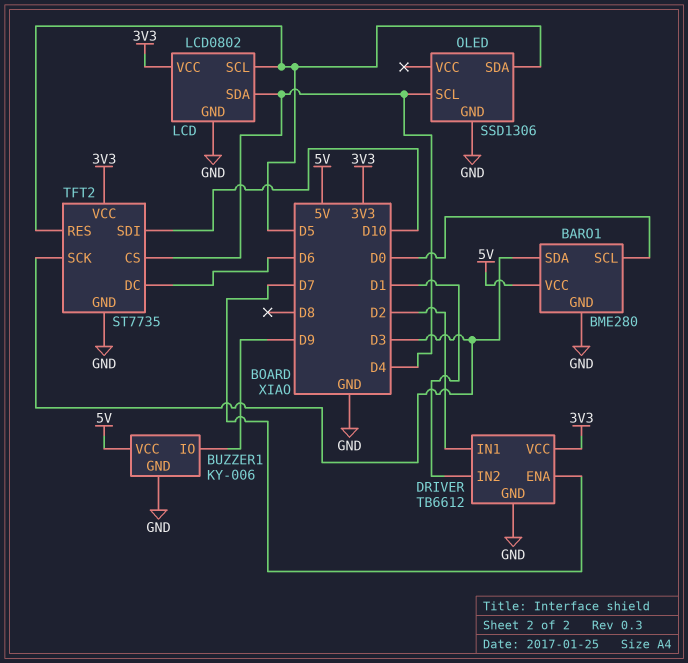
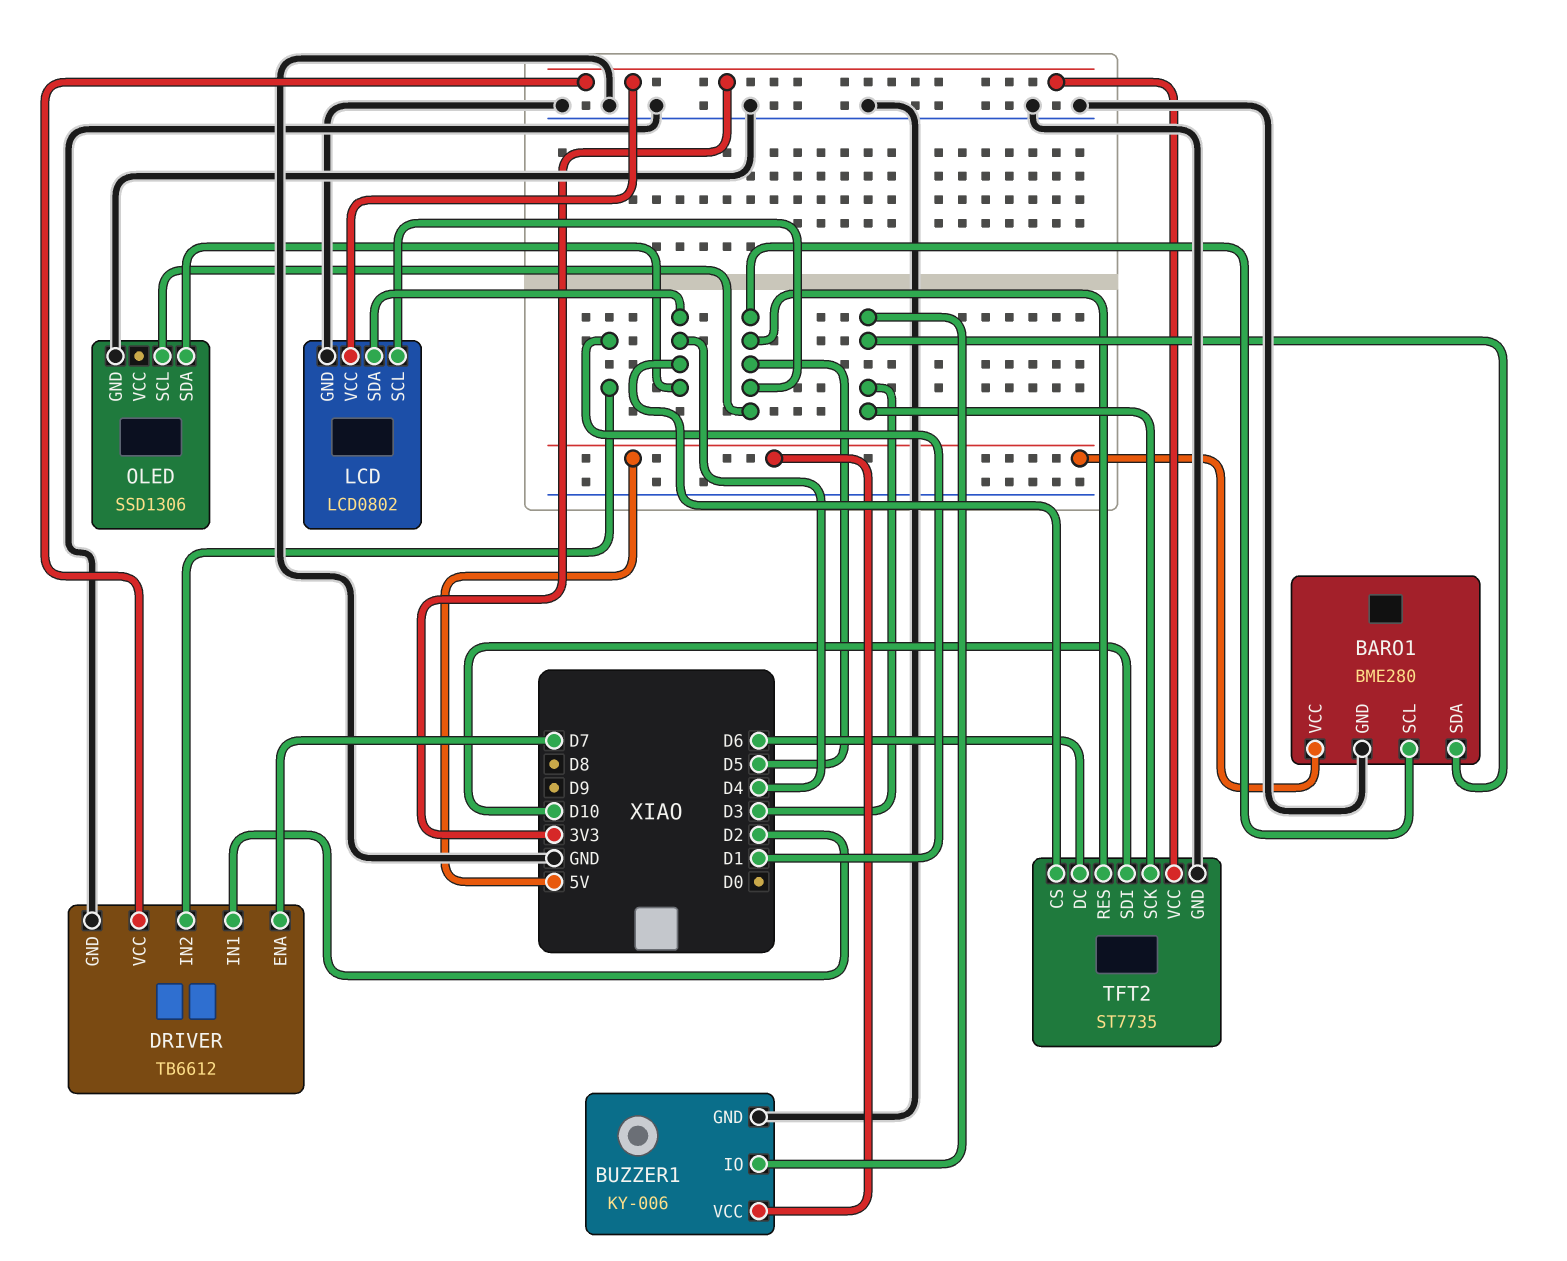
BARO1 pin SCL: D0 -> D5
BUZZER1 pin IO: D9 -> D3
OLED pin SCL: D4 -> D5
OLED pin SDA: D5 -> D4

